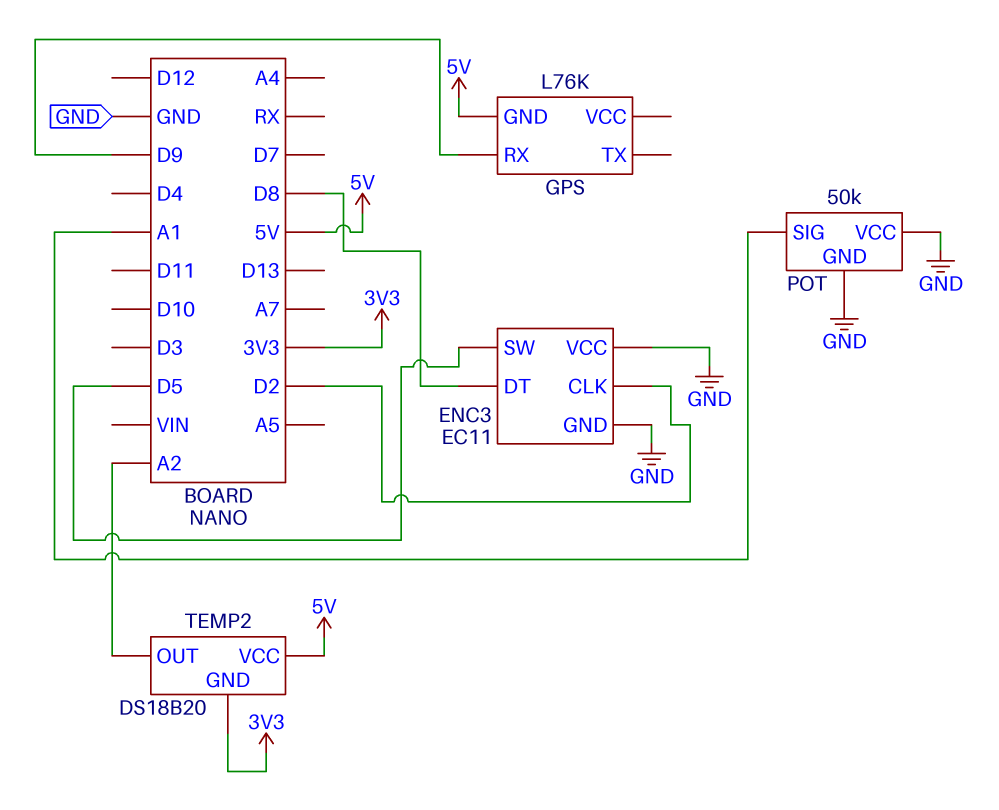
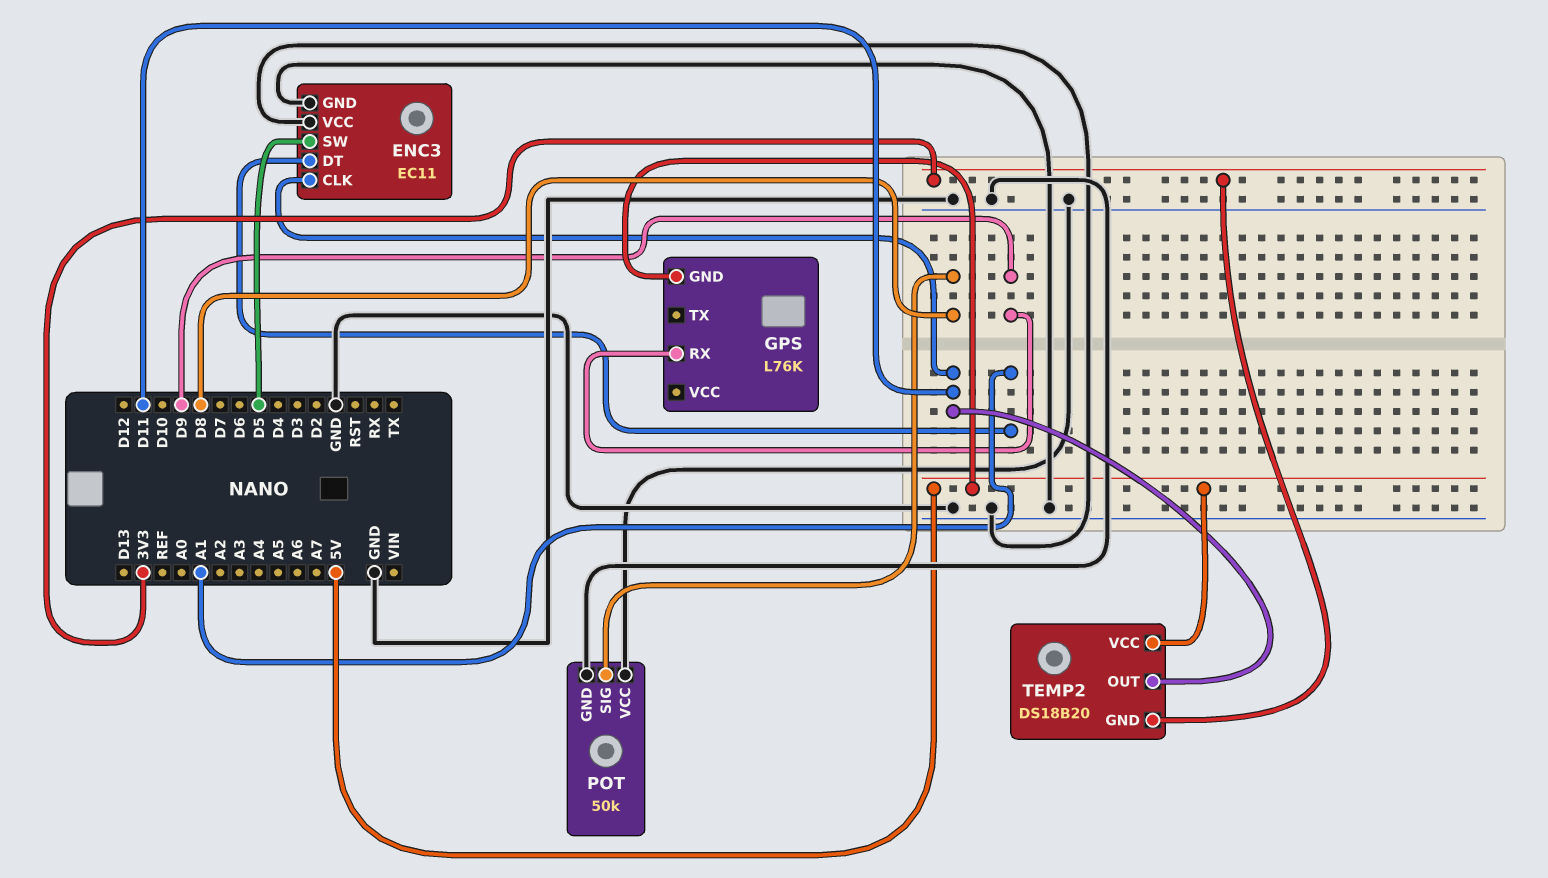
ENC3 pin CLK: D2 -> D11
ENC3 pin DT: D8 -> A1
POT pin SIG: A1 -> D8
TEMP2 pin OUT: A2 -> D11

